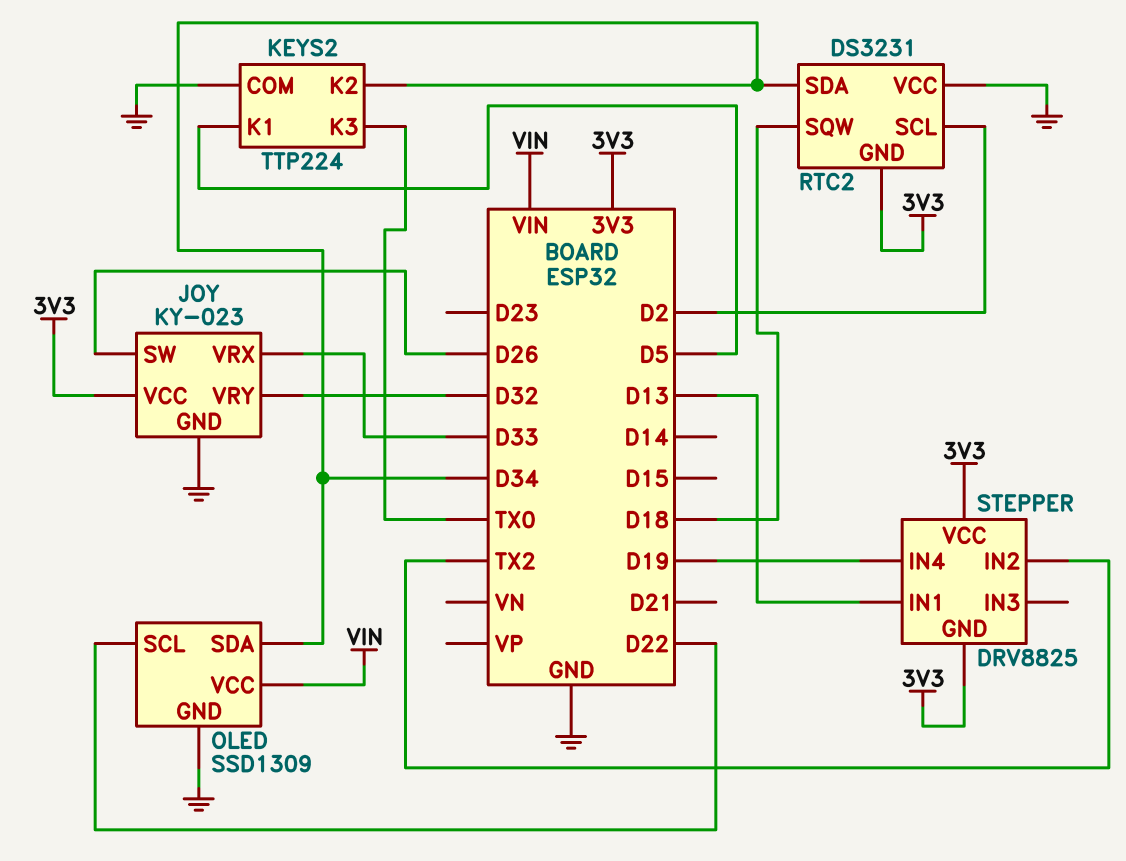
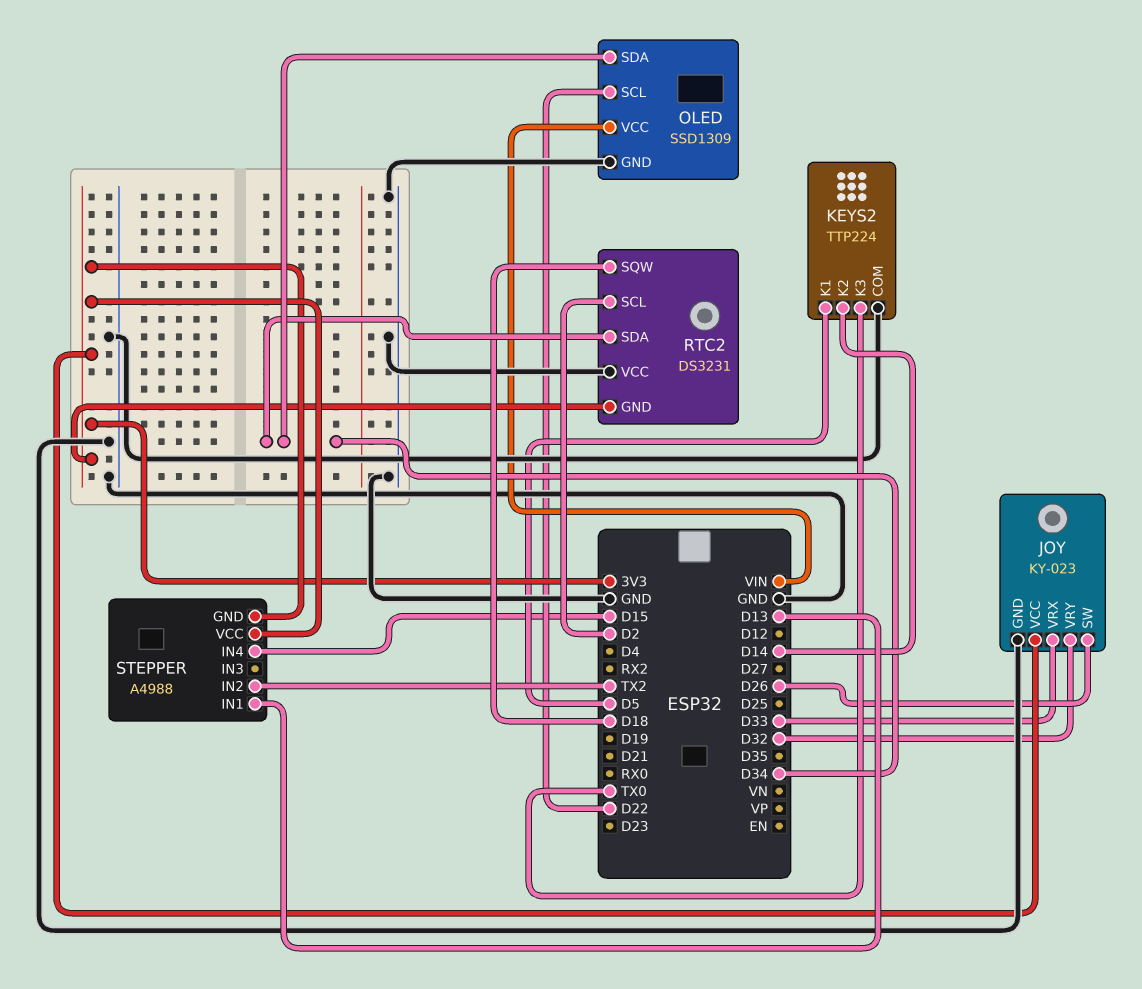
KEYS2 pin K2: D34 -> D14
STEPPER: DRV8825 -> A4988
STEPPER pin IN4: D19 -> D15

